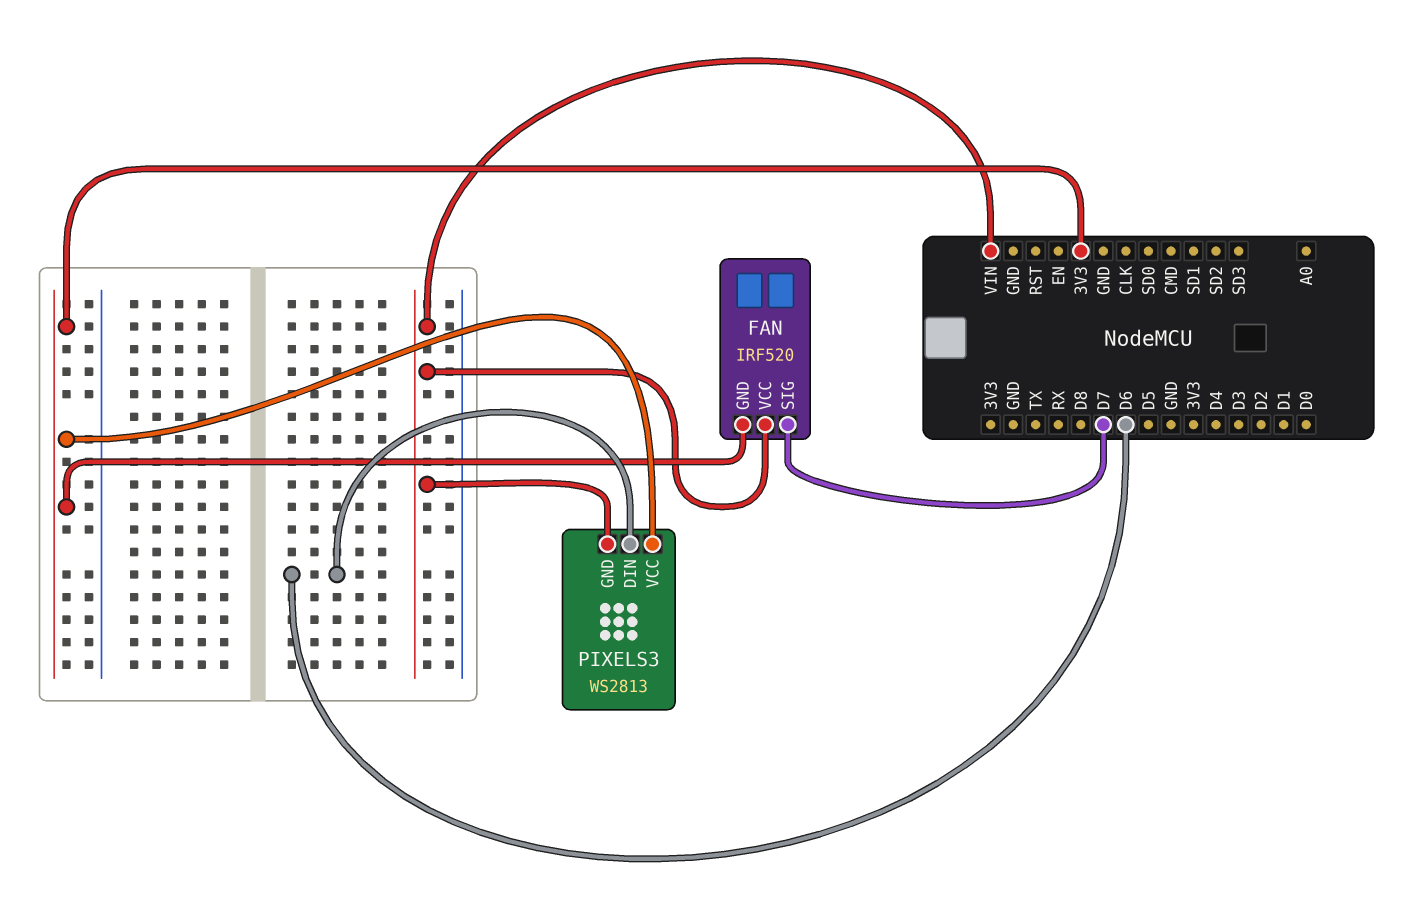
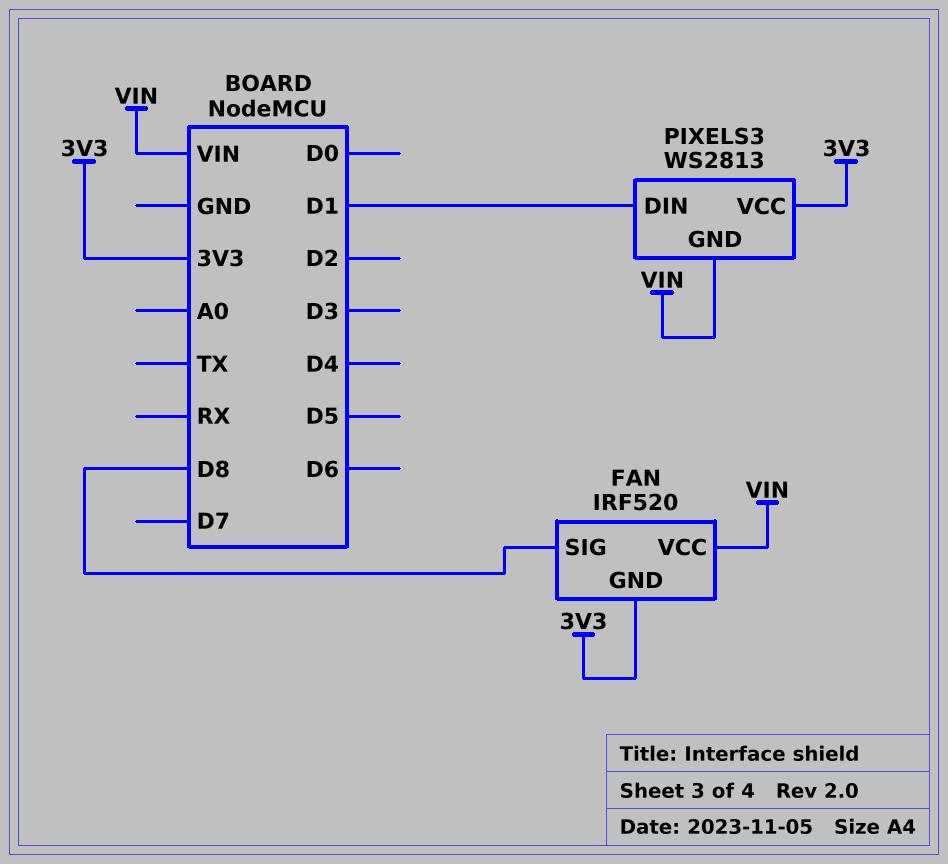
FAN pin SIG: D7 -> D8
PIXELS3 pin DIN: D6 -> D1

